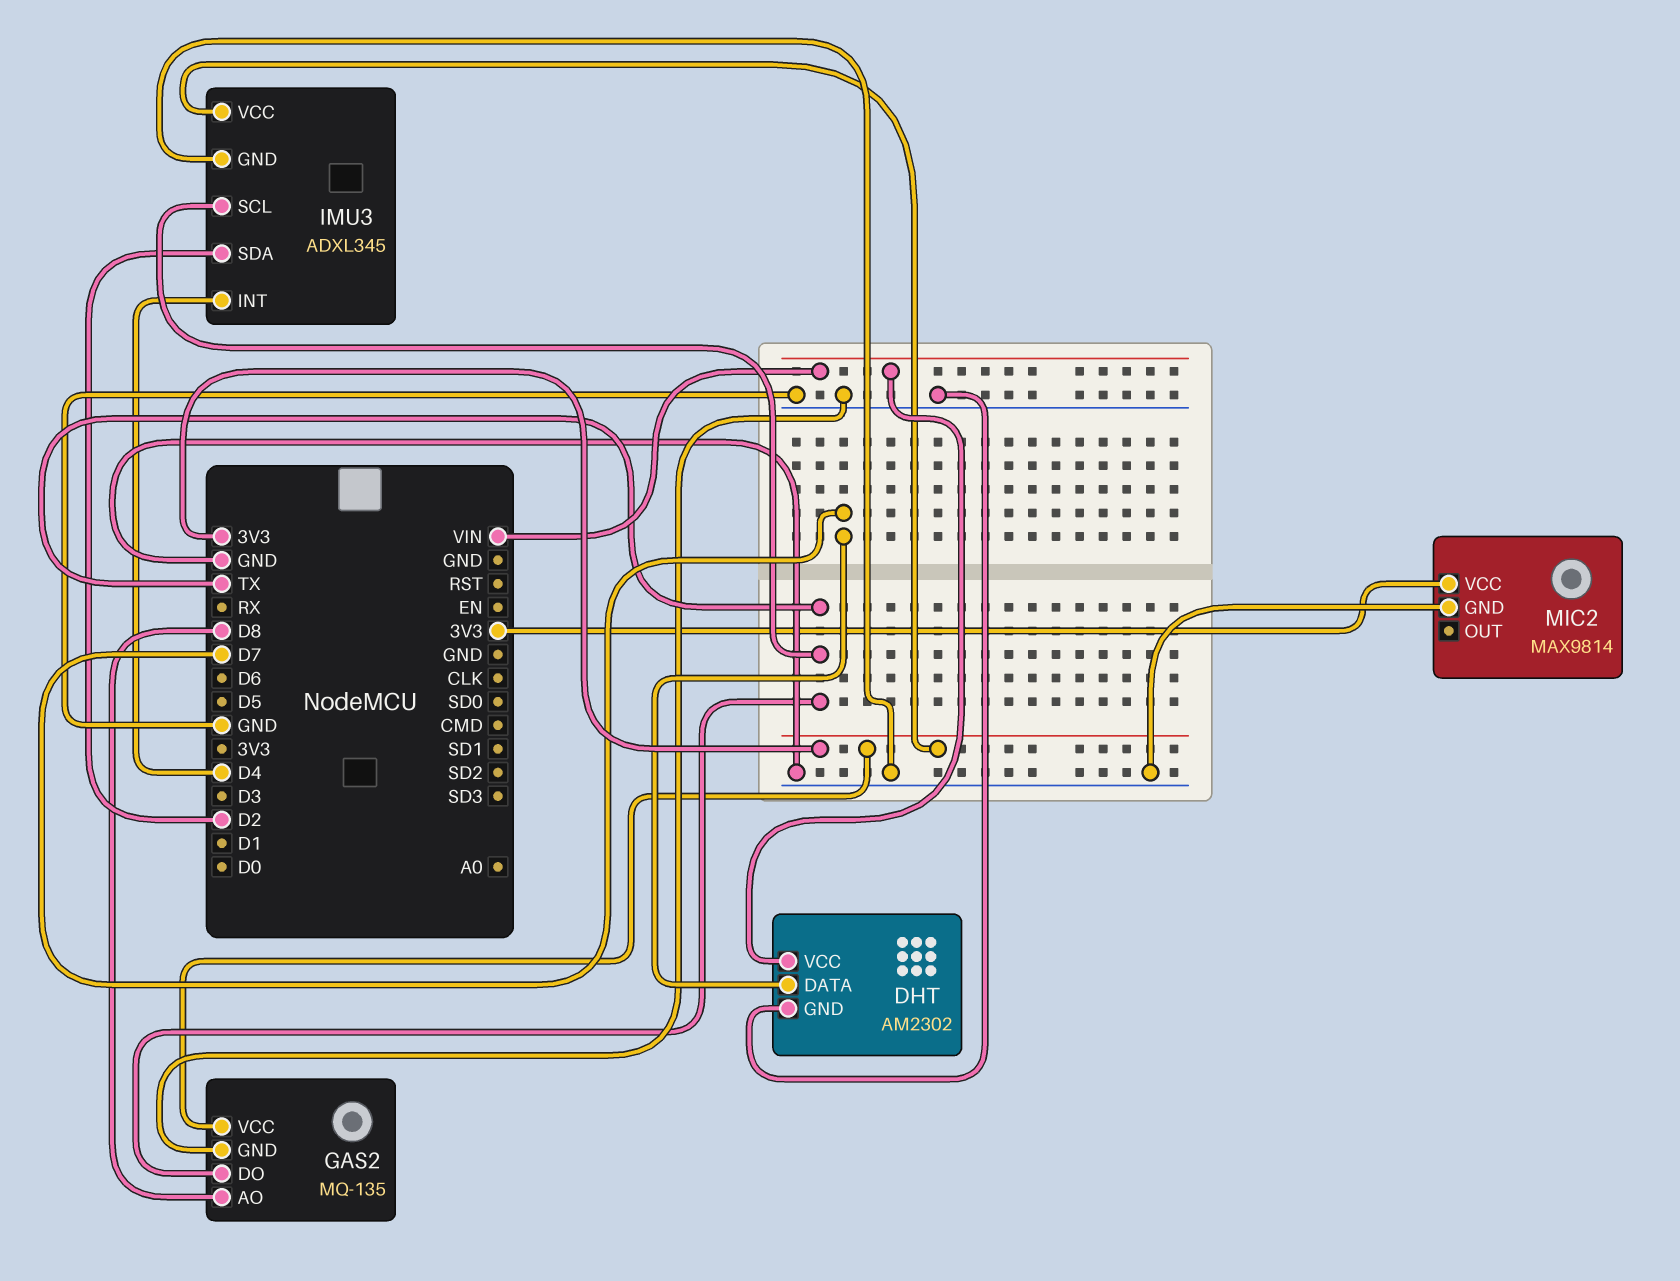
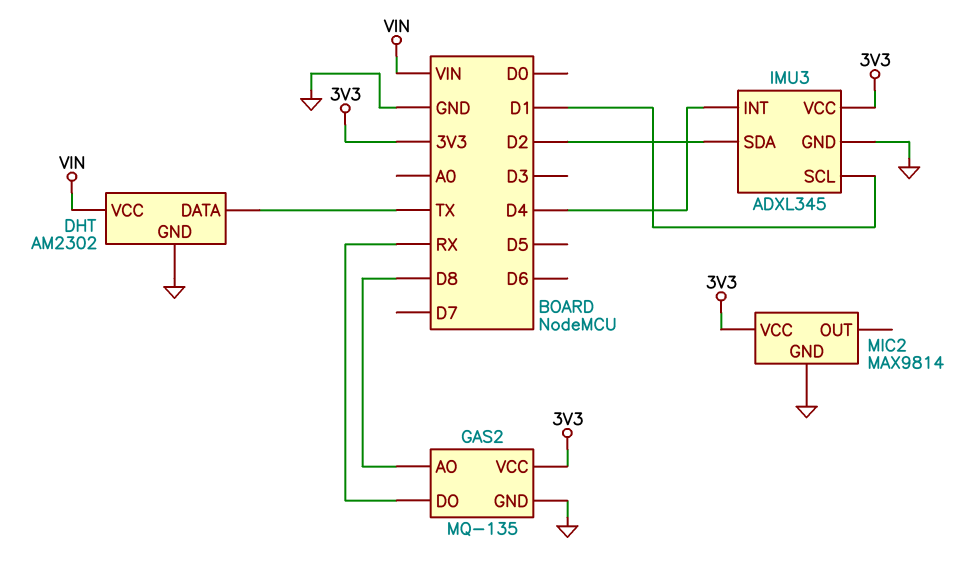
DHT pin DATA: D7 -> TX
GAS2 pin DO: TX -> RX
IMU3 pin SCL: TX -> D1

